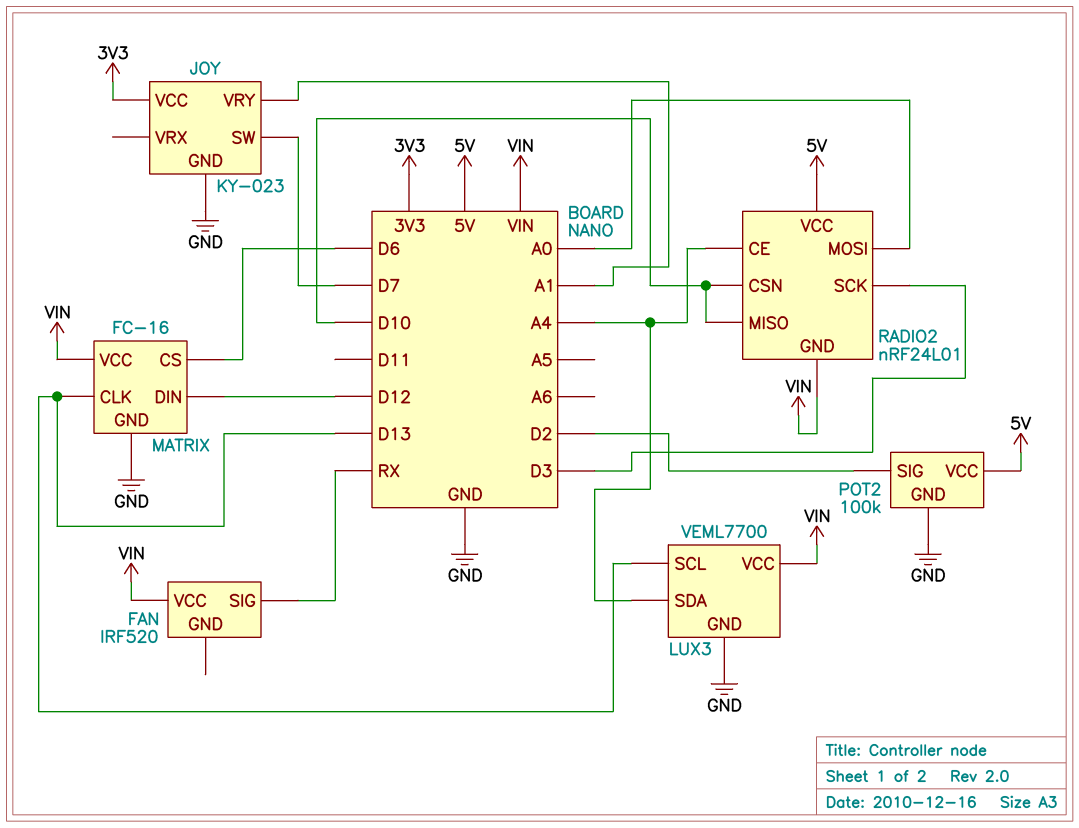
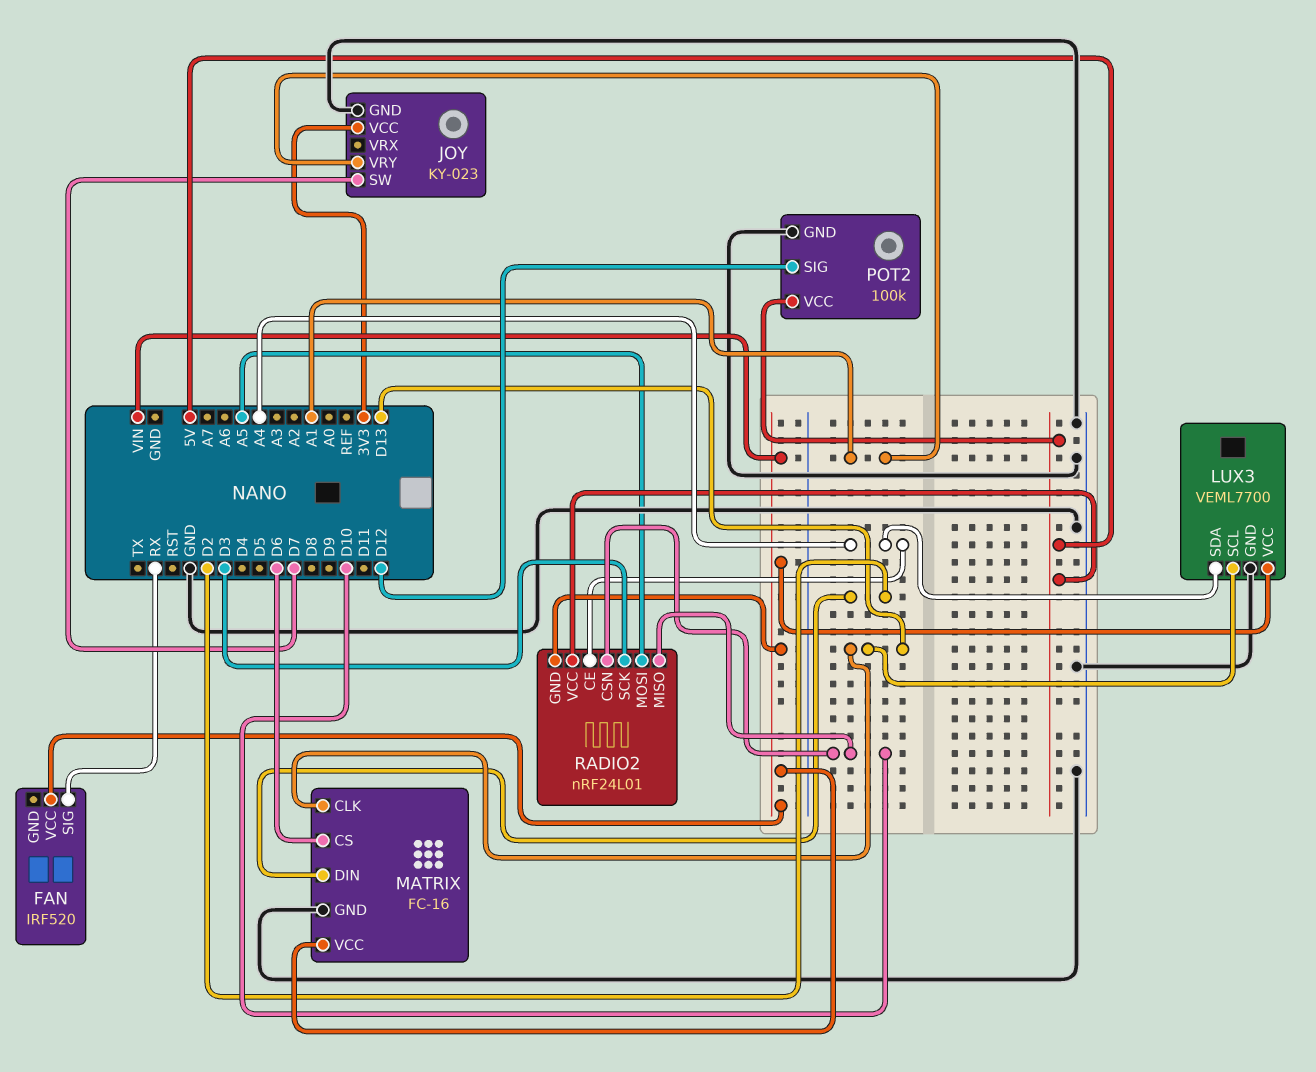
MATRIX pin DIN: D12 -> D2
POT2 pin SIG: D2 -> D12
RADIO2 pin MOSI: A0 -> A5

